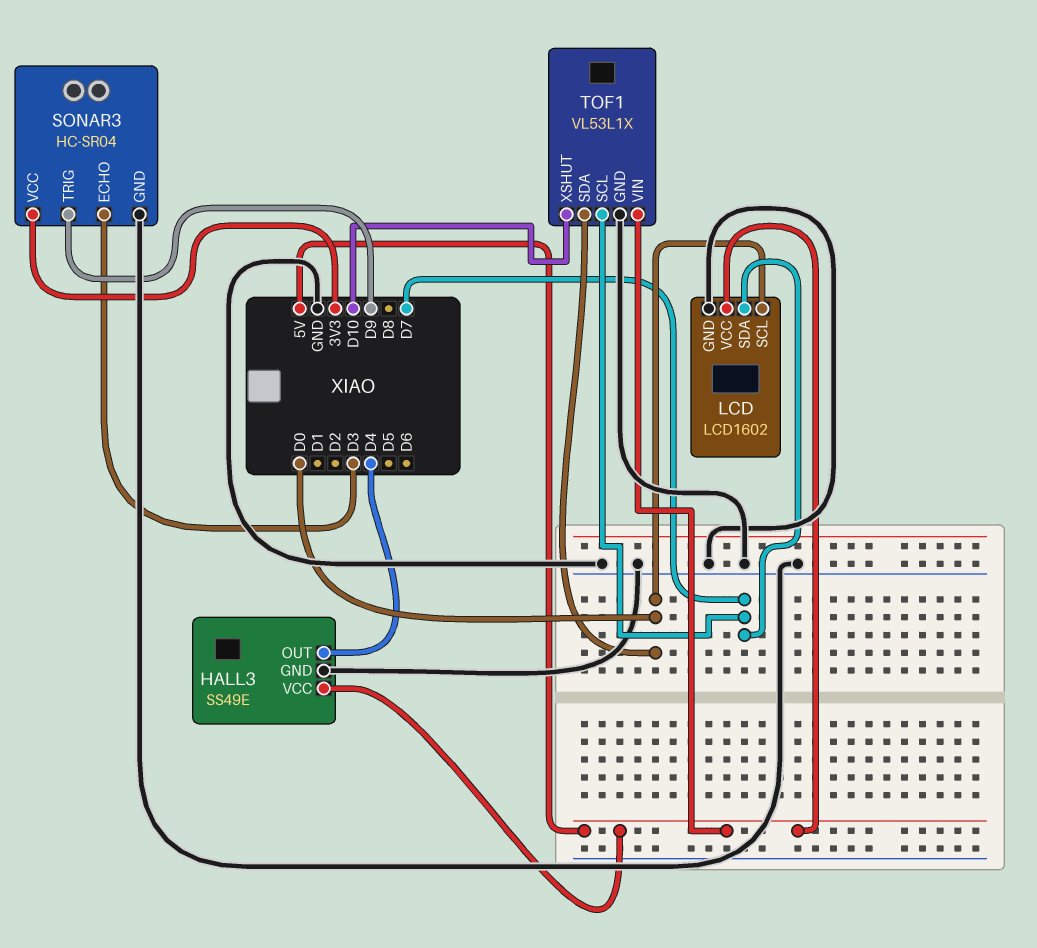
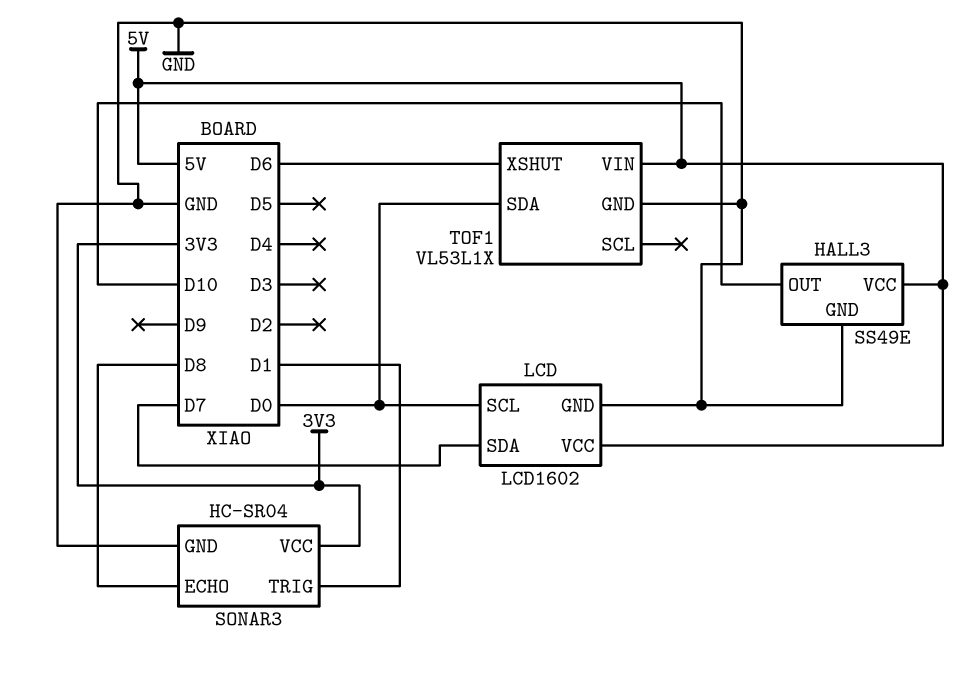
HALL3 pin OUT: D4 -> D10
SONAR3 pin ECHO: D3 -> D8
SONAR3 pin TRIG: D9 -> D1
TOF1 pin SCL: D7 -> none
TOF1 pin XSHUT: D10 -> D6

